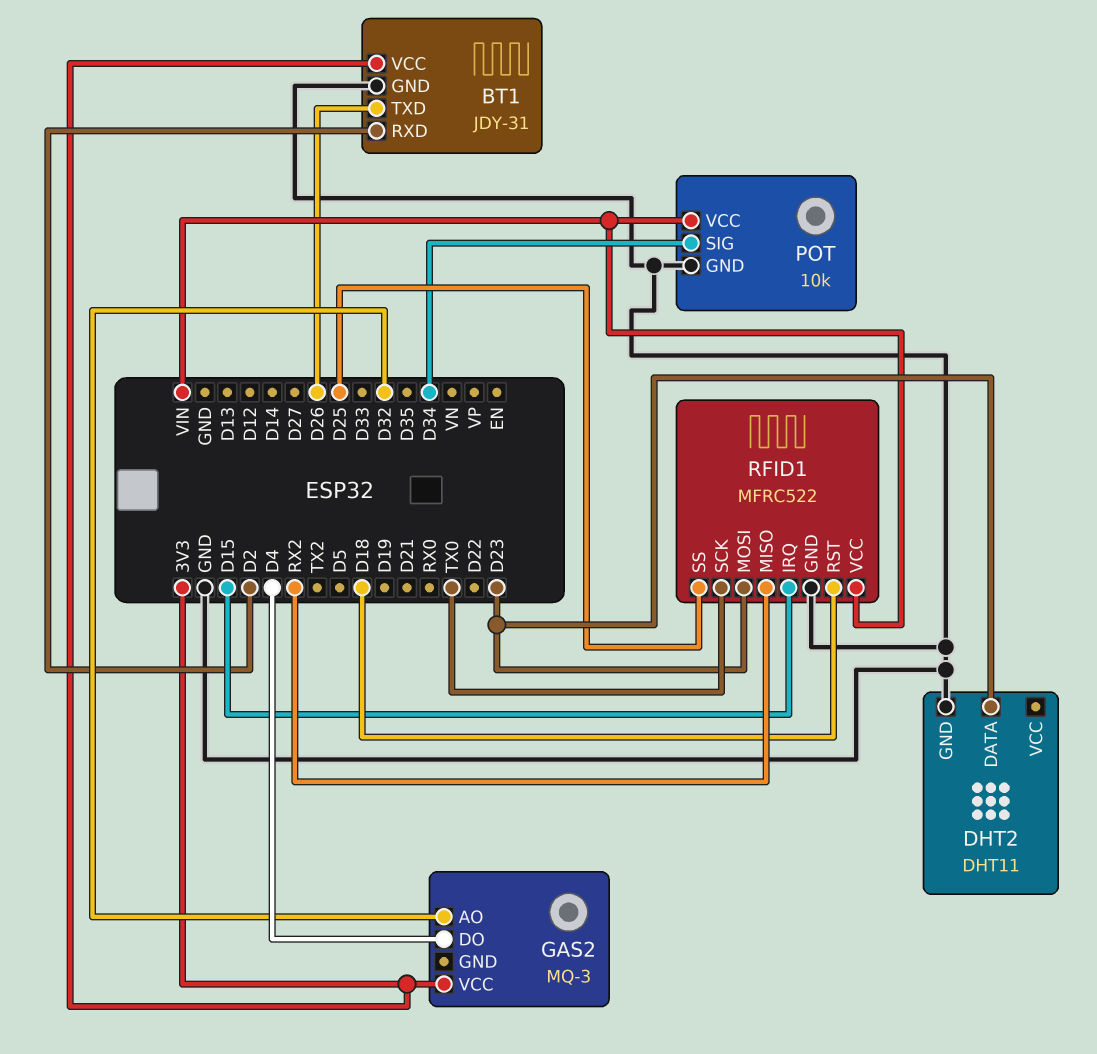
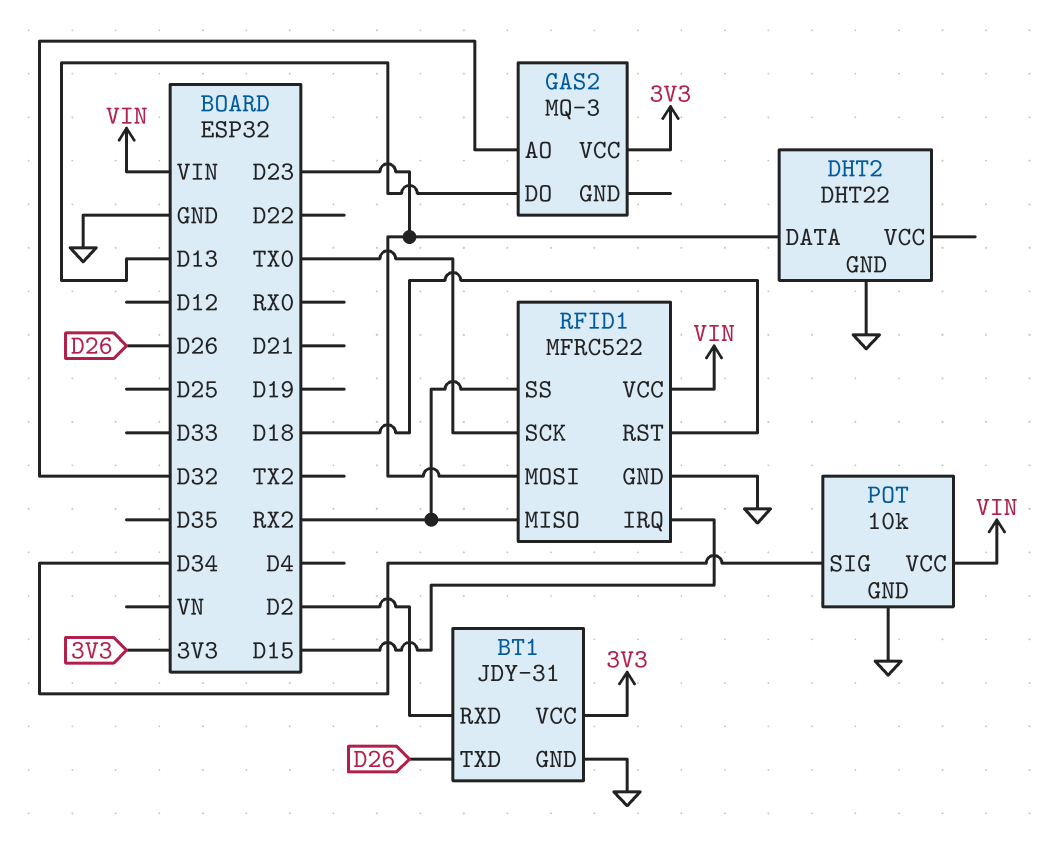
DHT2: DHT11 -> DHT22
GAS2 pin DO: D4 -> D13
RFID1 pin SS: D25 -> RX2

